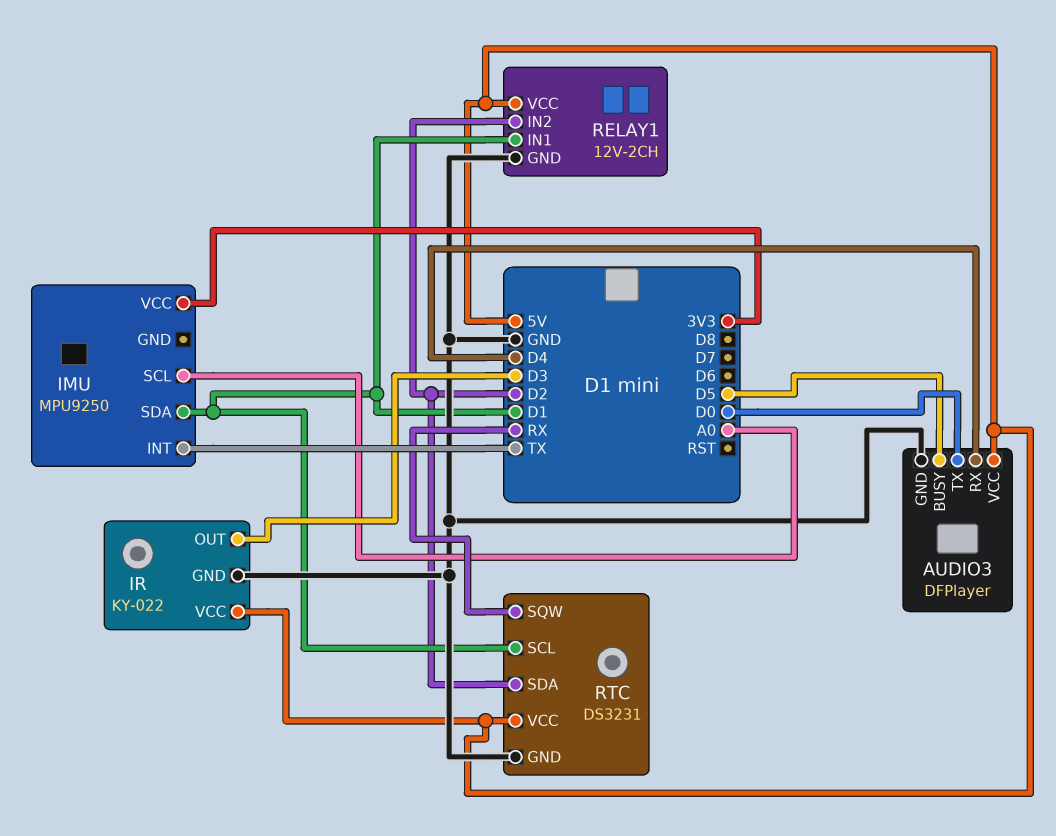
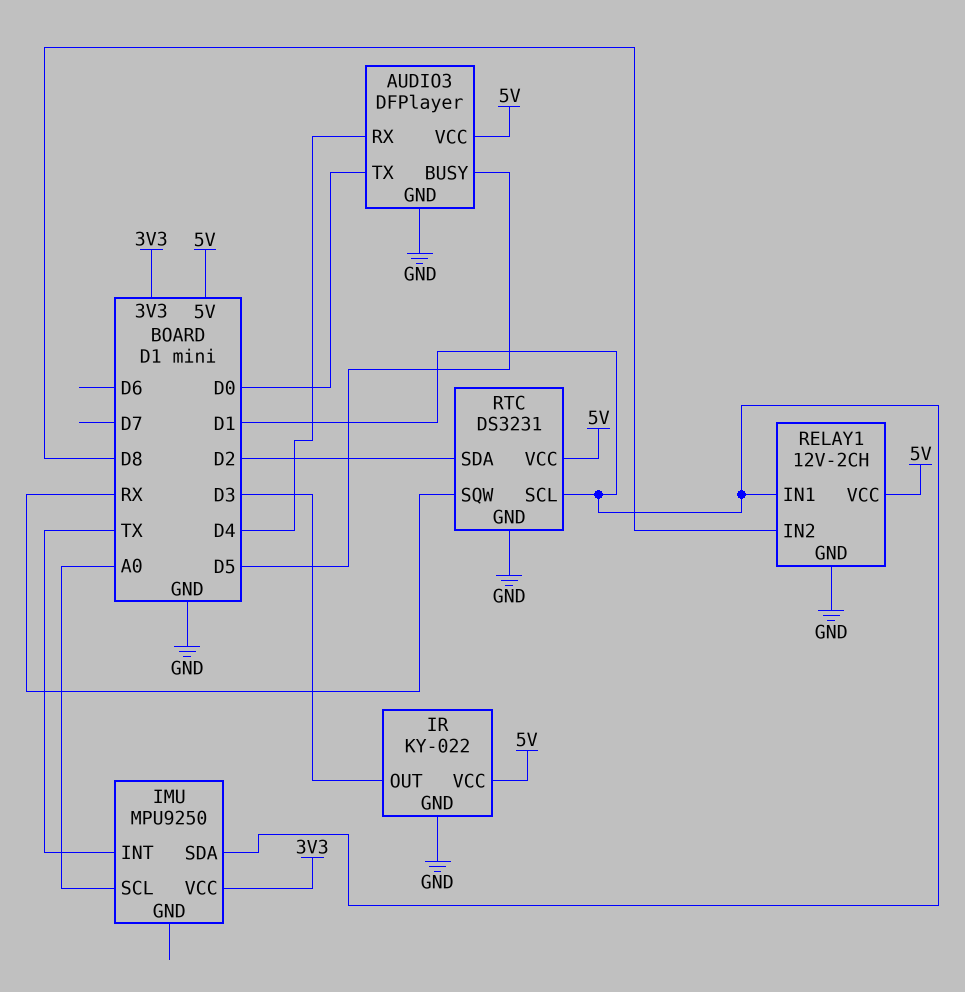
RELAY1 pin IN2: D2 -> D8

